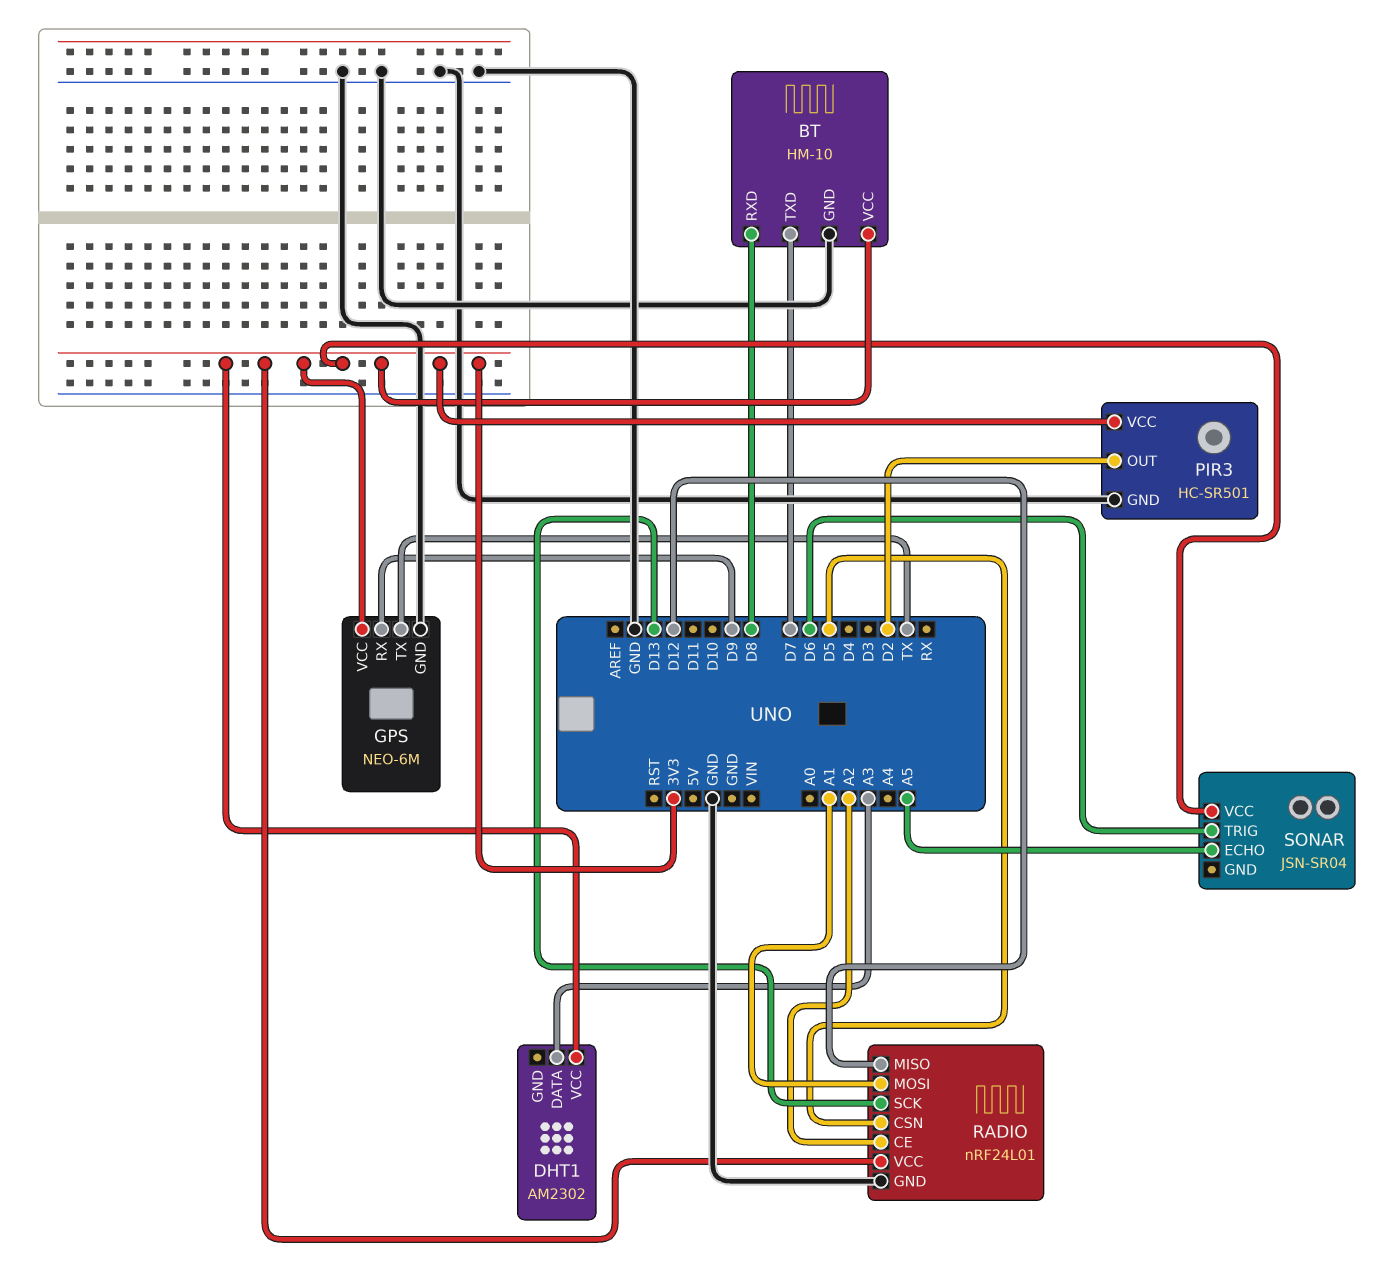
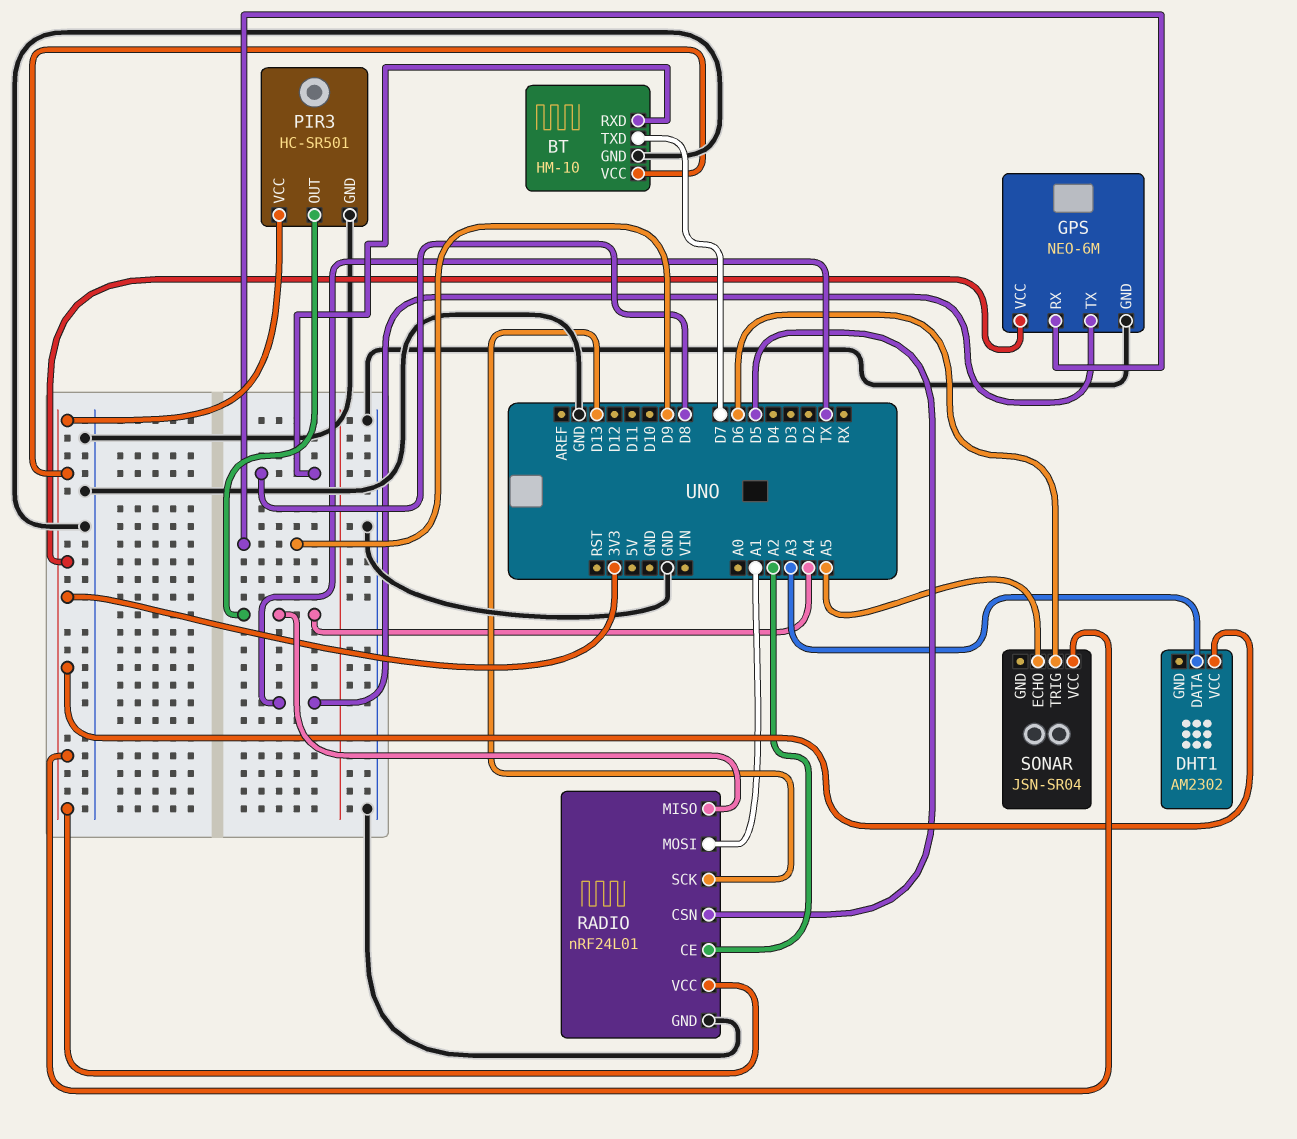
PIR3 pin OUT: D2 -> A4
RADIO pin MISO: D12 -> A4

